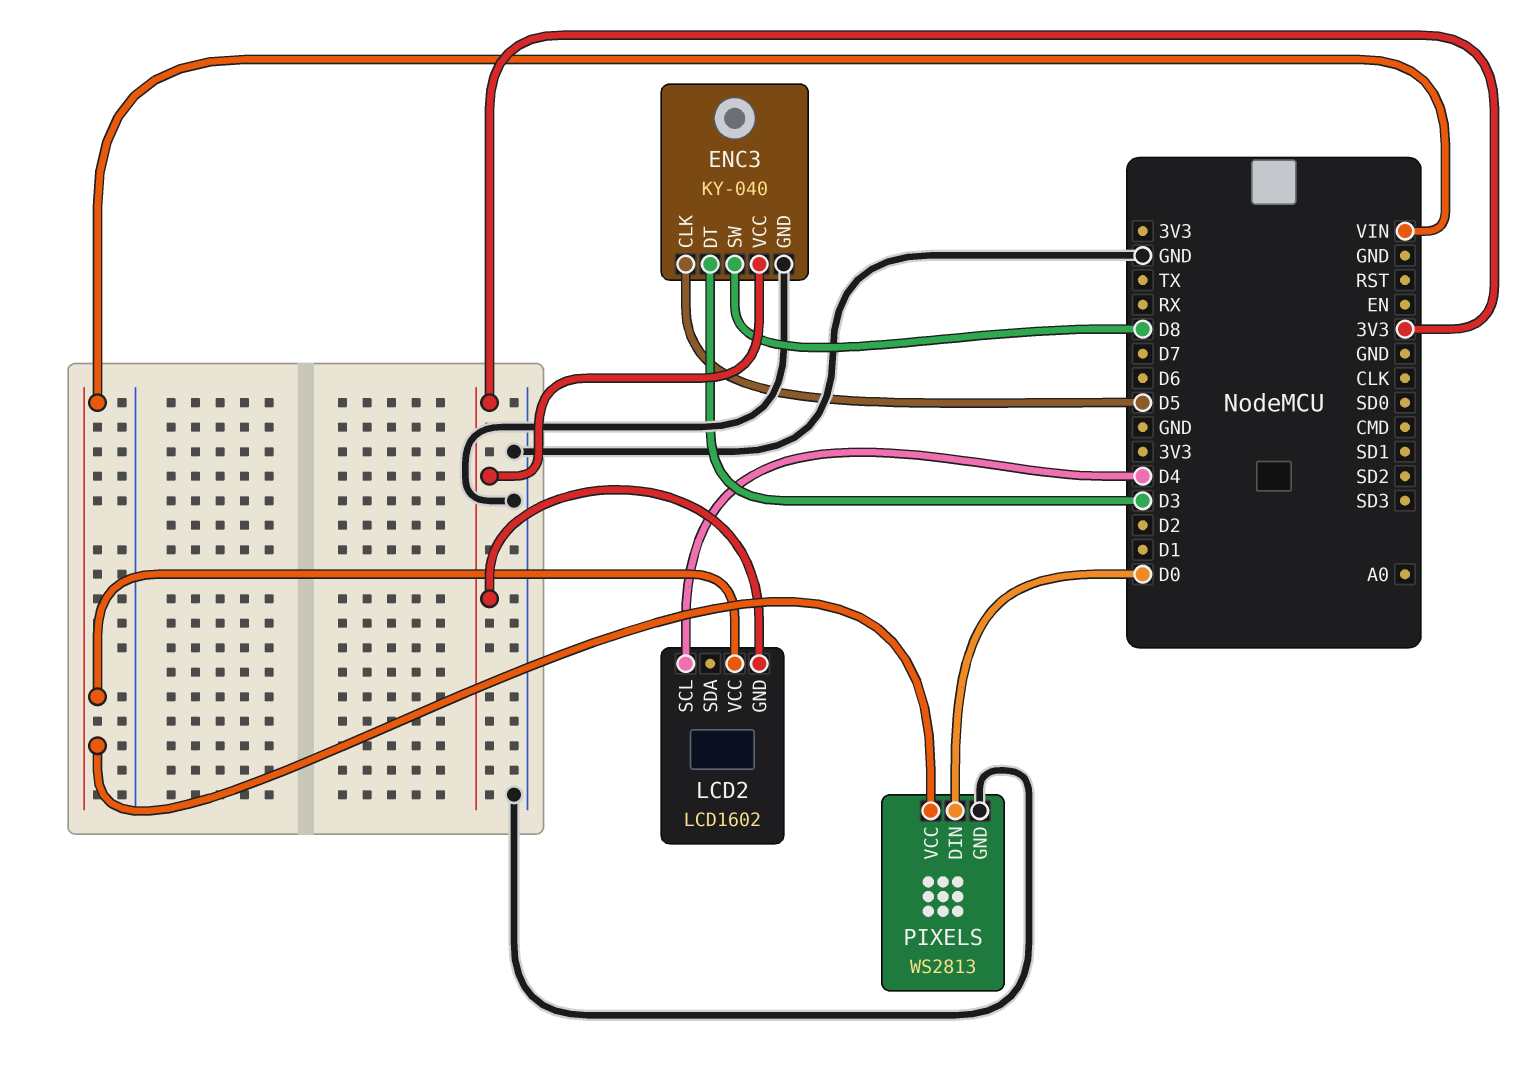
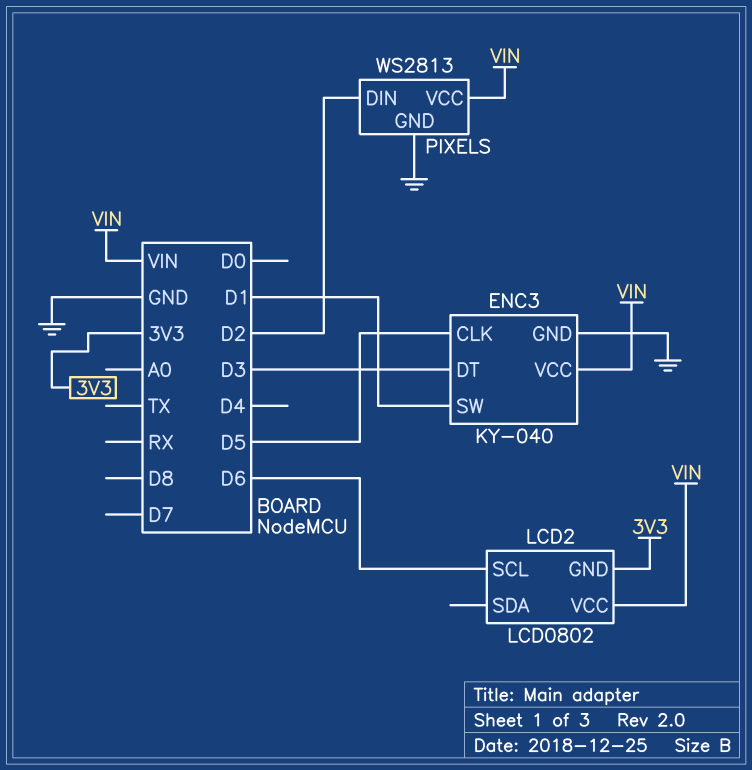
ENC3 pin SW: D8 -> D1
ENC3 pin VCC: 3V3 -> VIN
LCD2: LCD1602 -> LCD0802
LCD2 pin SCL: D4 -> D6
PIXELS pin DIN: D0 -> D2

